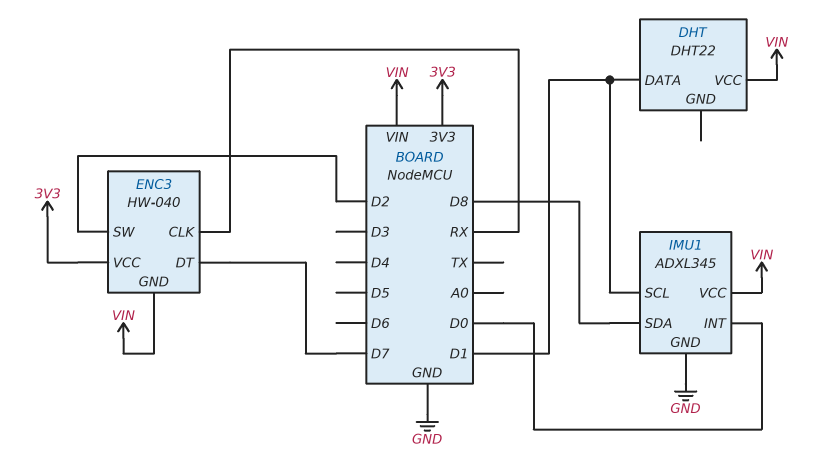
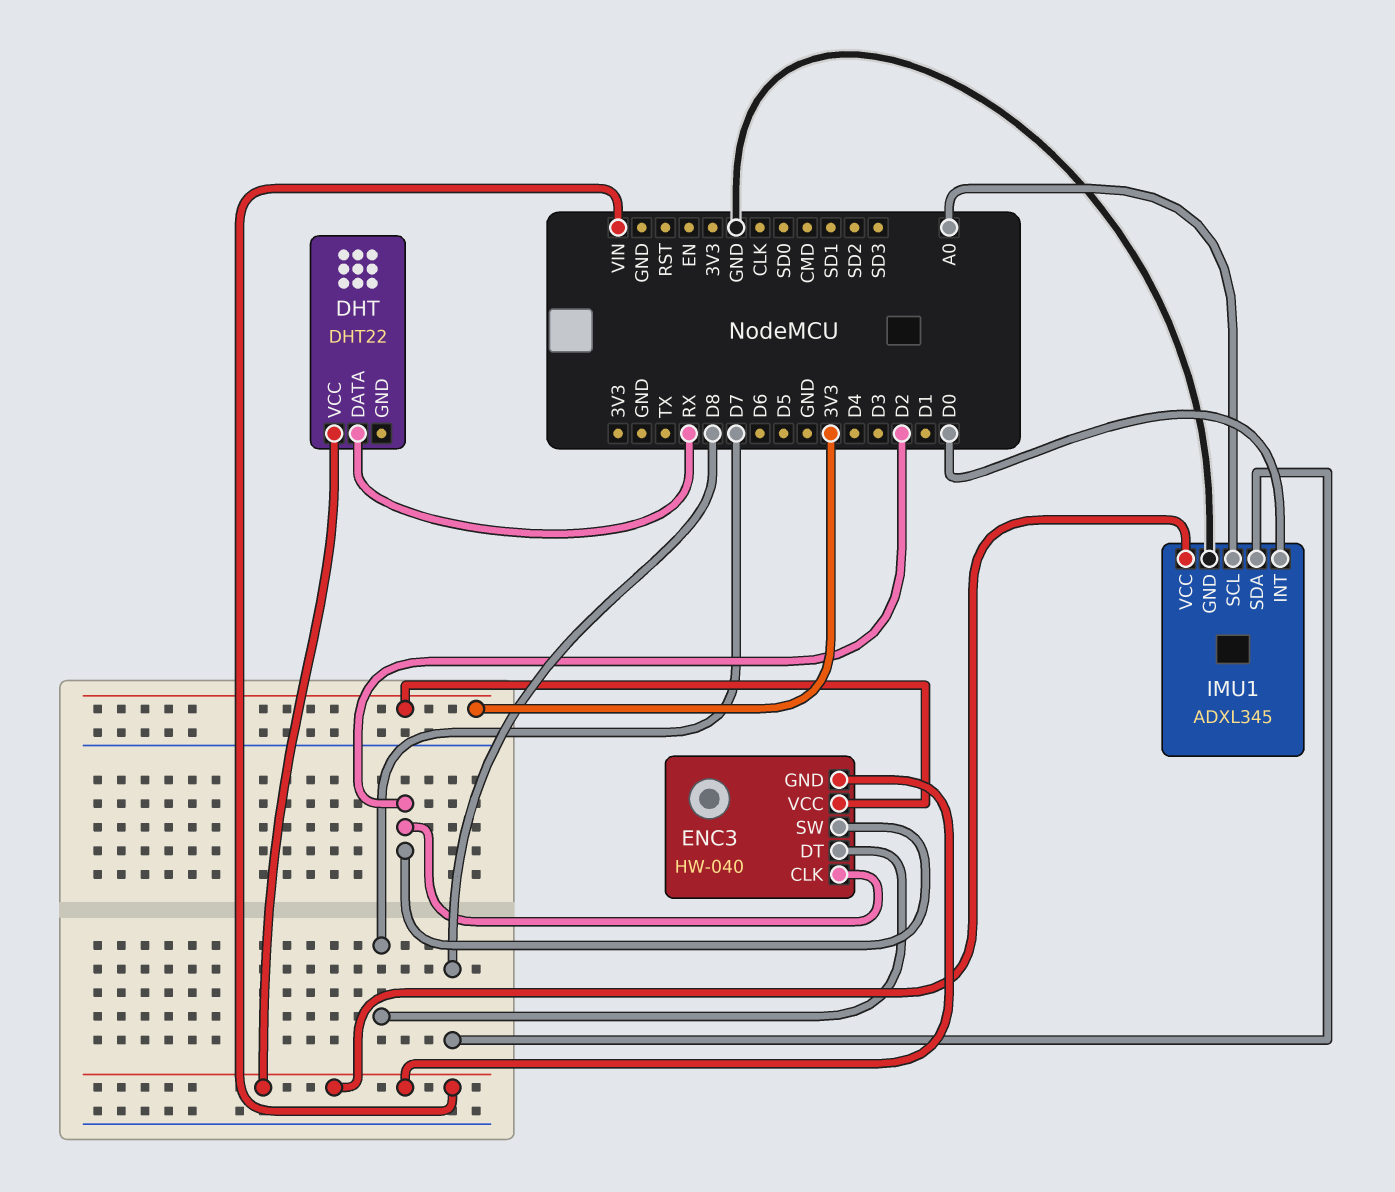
DHT pin DATA: D1 -> RX
ENC3 pin CLK: RX -> D2
IMU1 pin SCL: D1 -> A0

